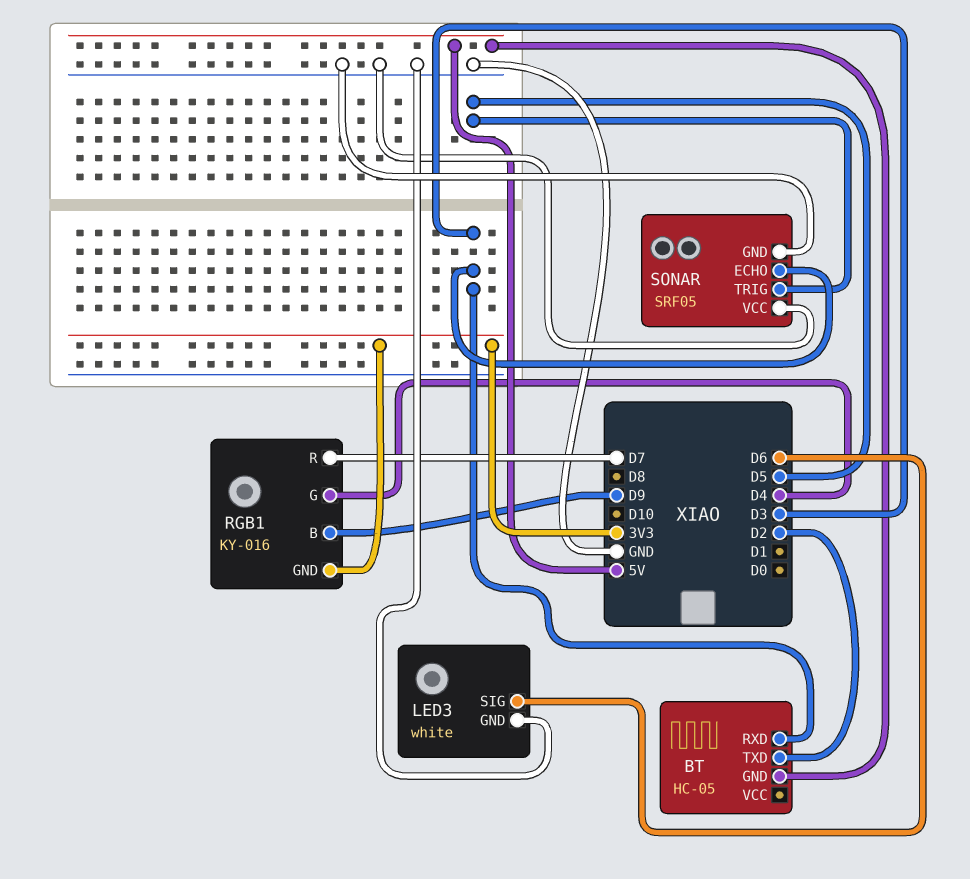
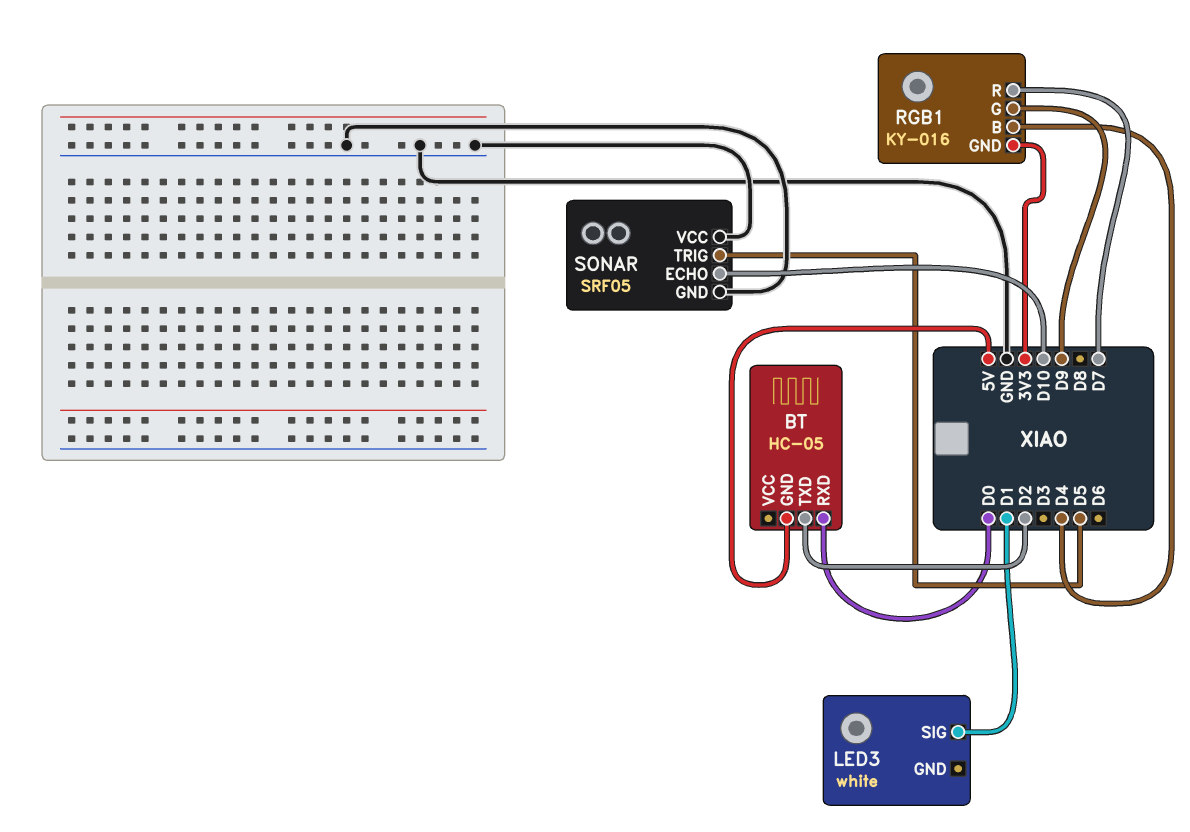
BT pin RXD: D3 -> D0
LED3 pin GND: GND -> none
LED3 pin SIG: D6 -> D1
RGB1 pin B: D9 -> D4
RGB1 pin G: D4 -> D9
SONAR pin ECHO: D3 -> D10

